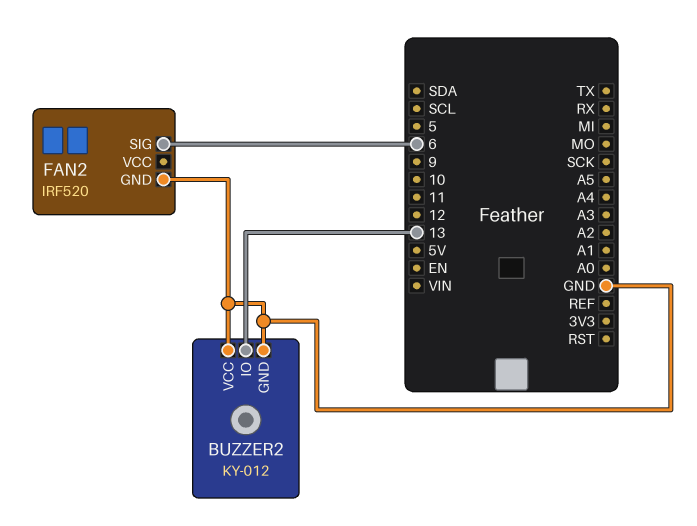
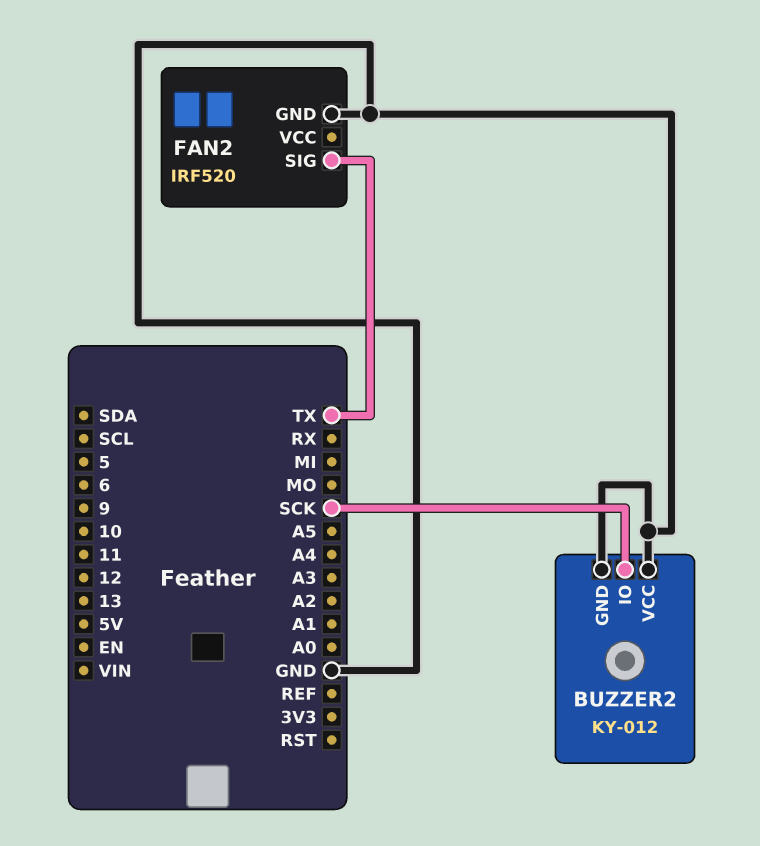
BUZZER2 pin IO: 13 -> SCK
FAN2 pin SIG: 6 -> TX

